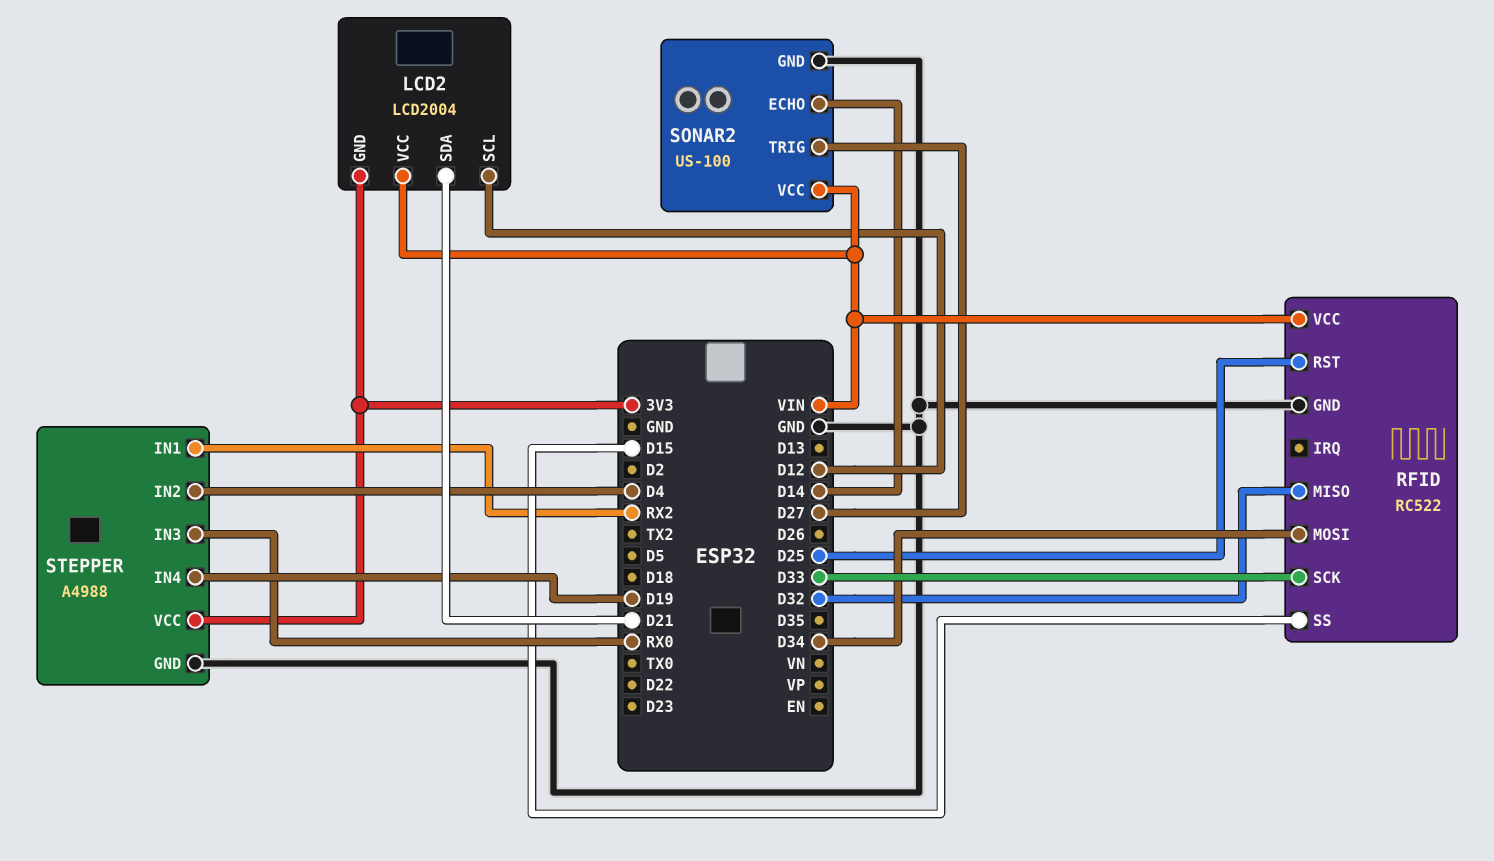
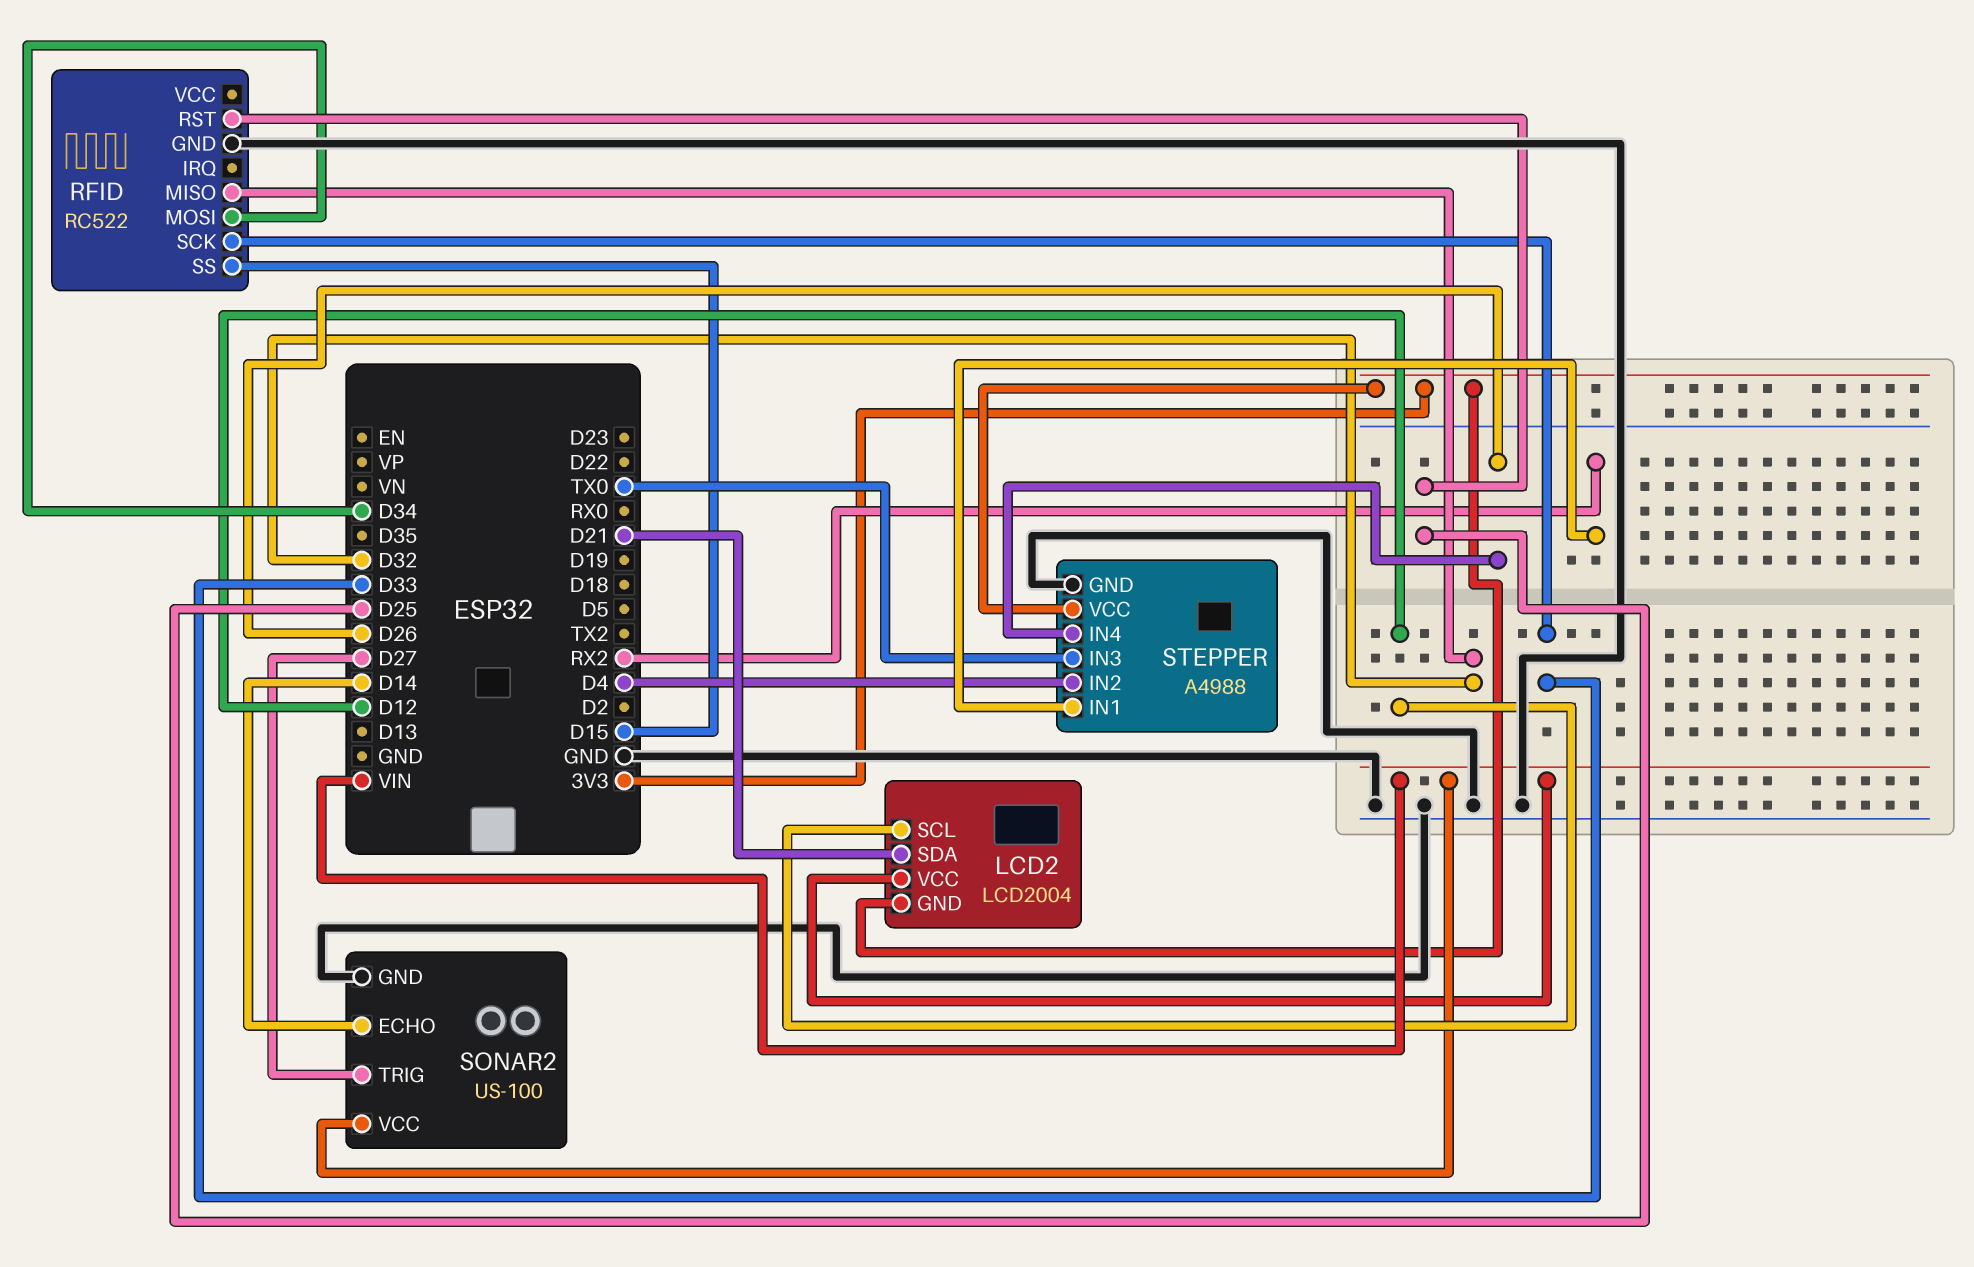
RFID pin VCC: VIN -> none
STEPPER pin IN3: RX0 -> TX0
STEPPER pin IN4: D19 -> D26

